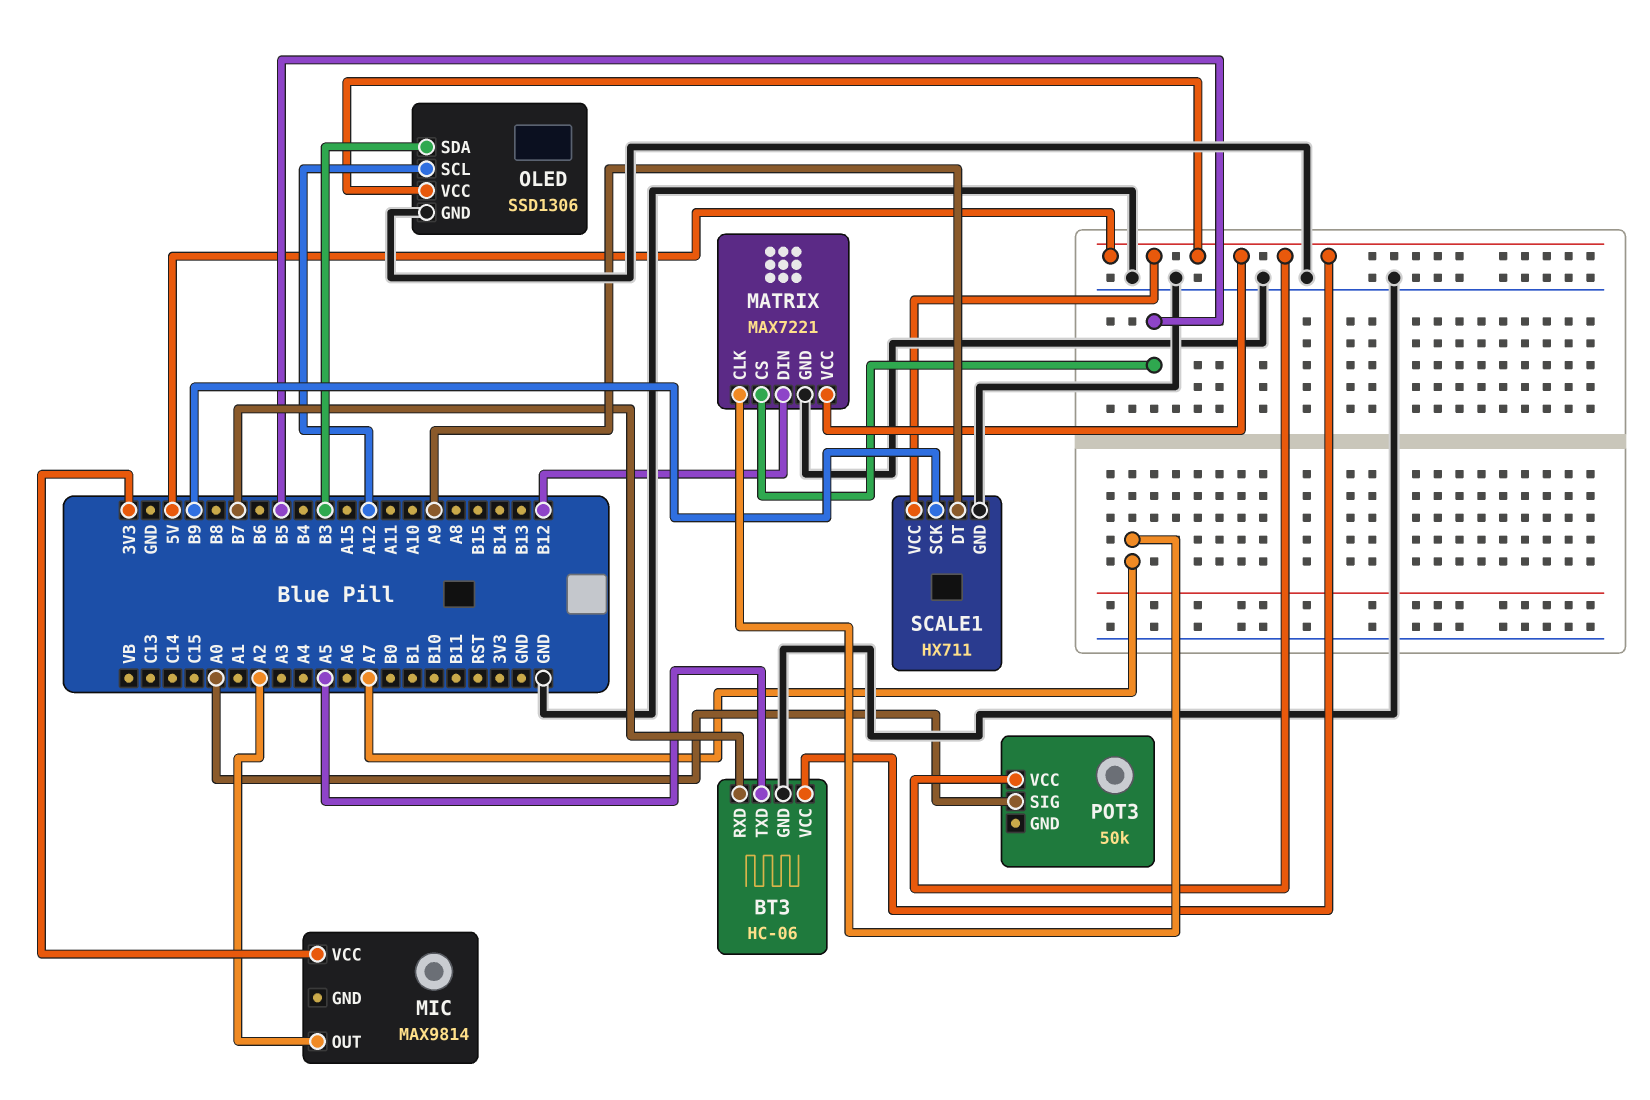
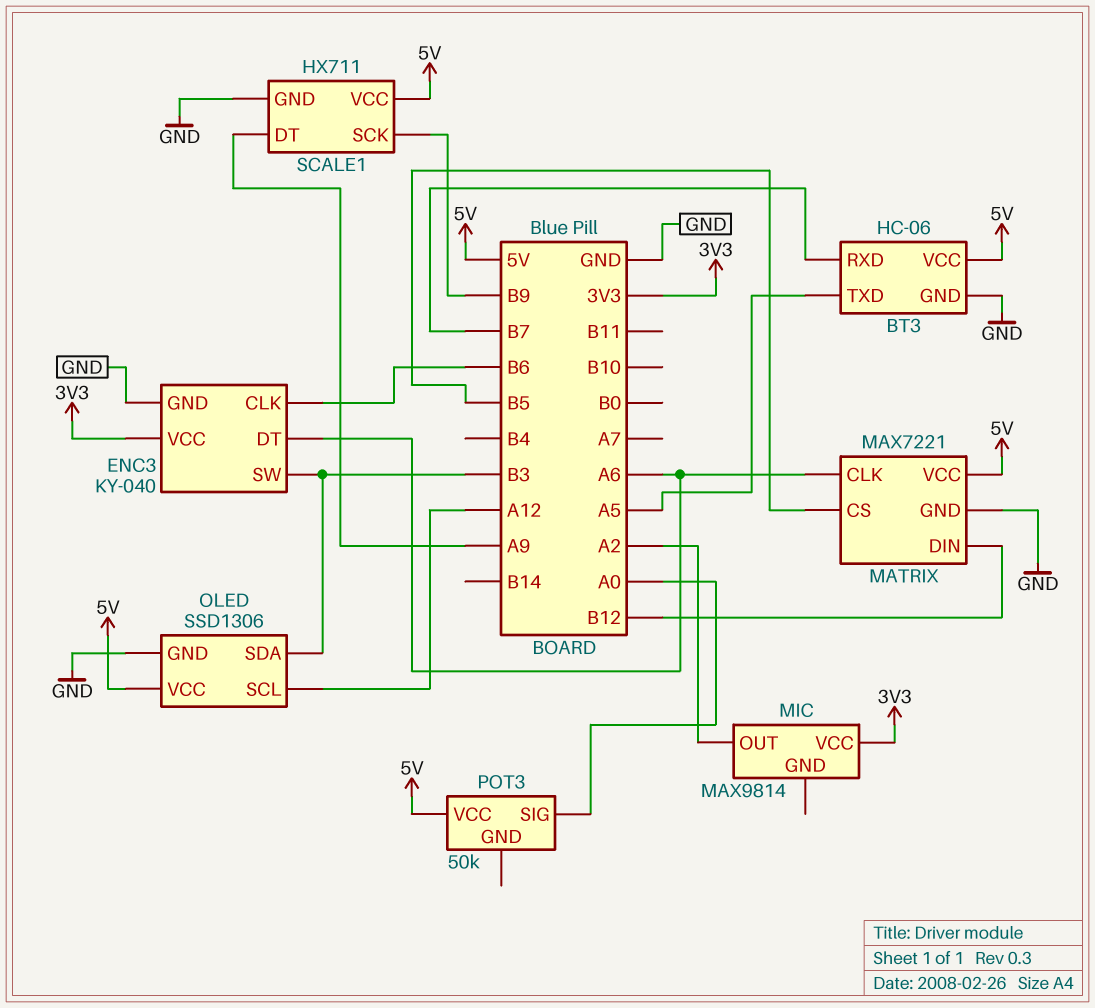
ENC3: none -> KY-040
ENC3 pin CLK: none -> B6
ENC3 pin DT: none -> A6
ENC3 pin GND: none -> GND
ENC3 pin SW: none -> B3
ENC3 pin VCC: none -> 3V3
MATRIX pin CLK: A7 -> A6

